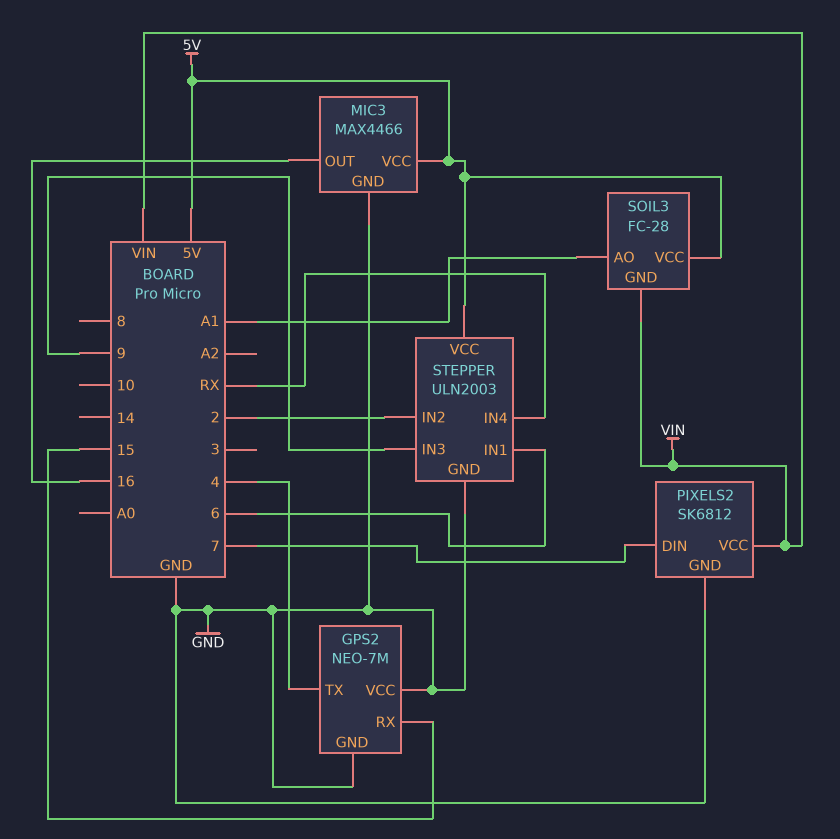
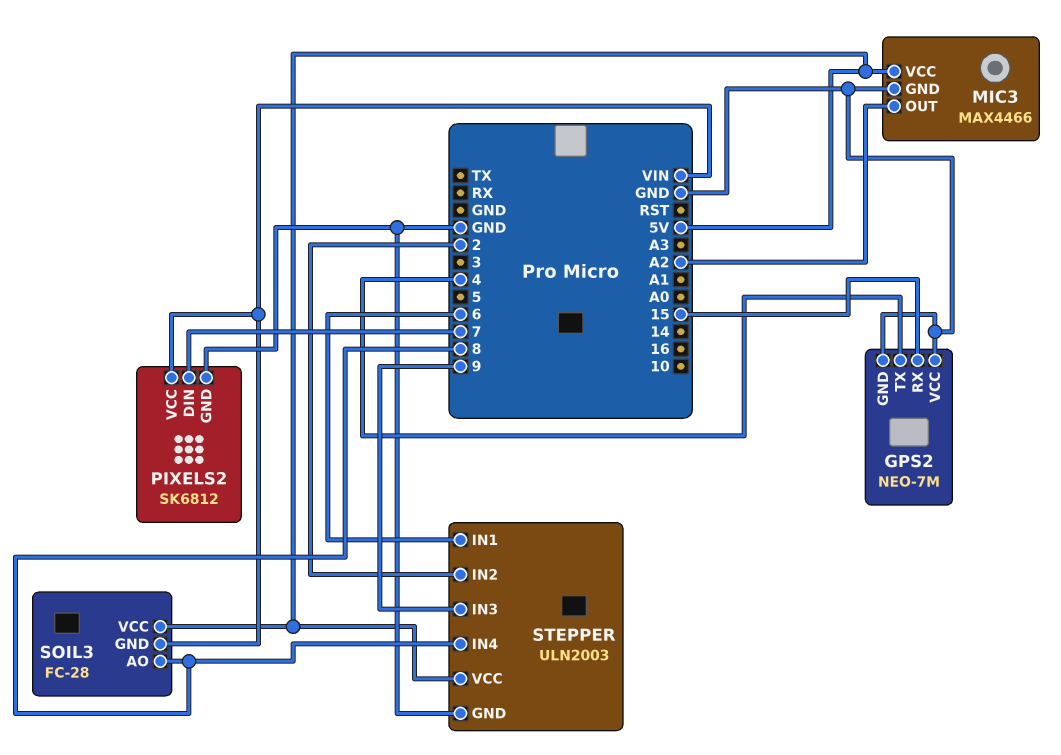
MIC3 pin OUT: 16 -> A2
SOIL3 pin AO: A1 -> 8
STEPPER pin IN4: RX -> 8

